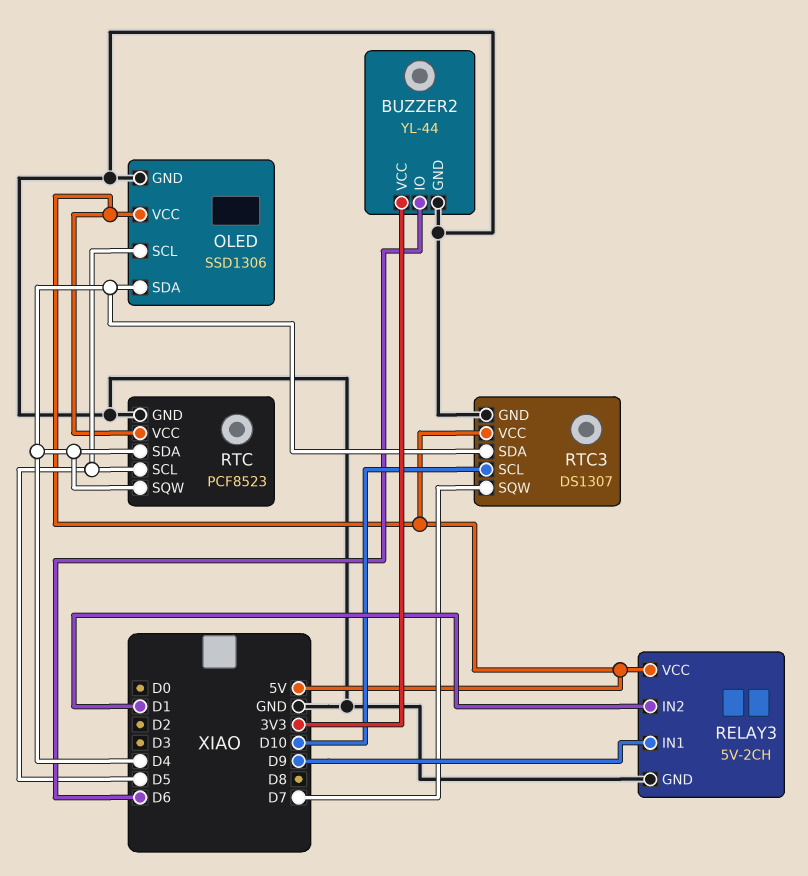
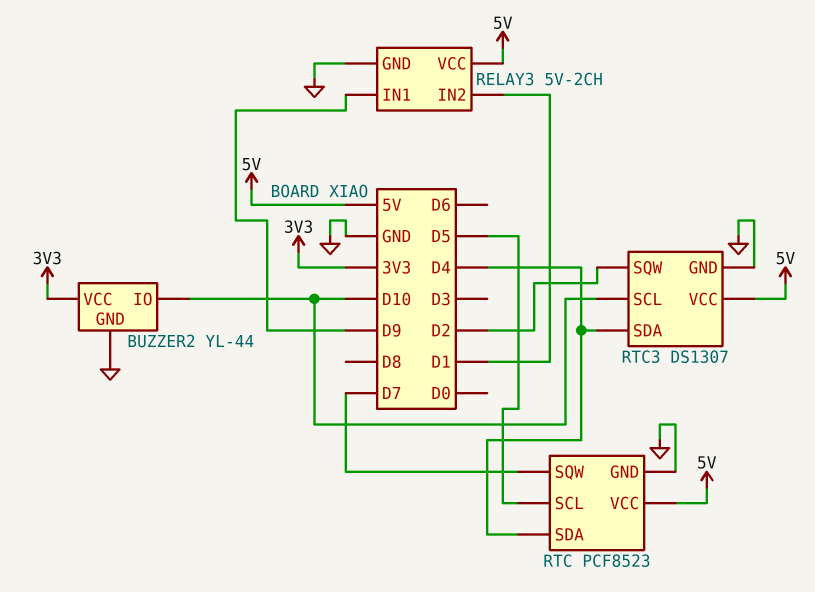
BUZZER2 pin IO: D6 -> D10
OLED: SSD1306 -> none
OLED pin GND: GND -> none
OLED pin SCL: D5 -> none
OLED pin SDA: D4 -> none
OLED pin VCC: 5V -> none
RTC pin SQW: D4 -> D7
RTC3 pin SQW: D7 -> D2

